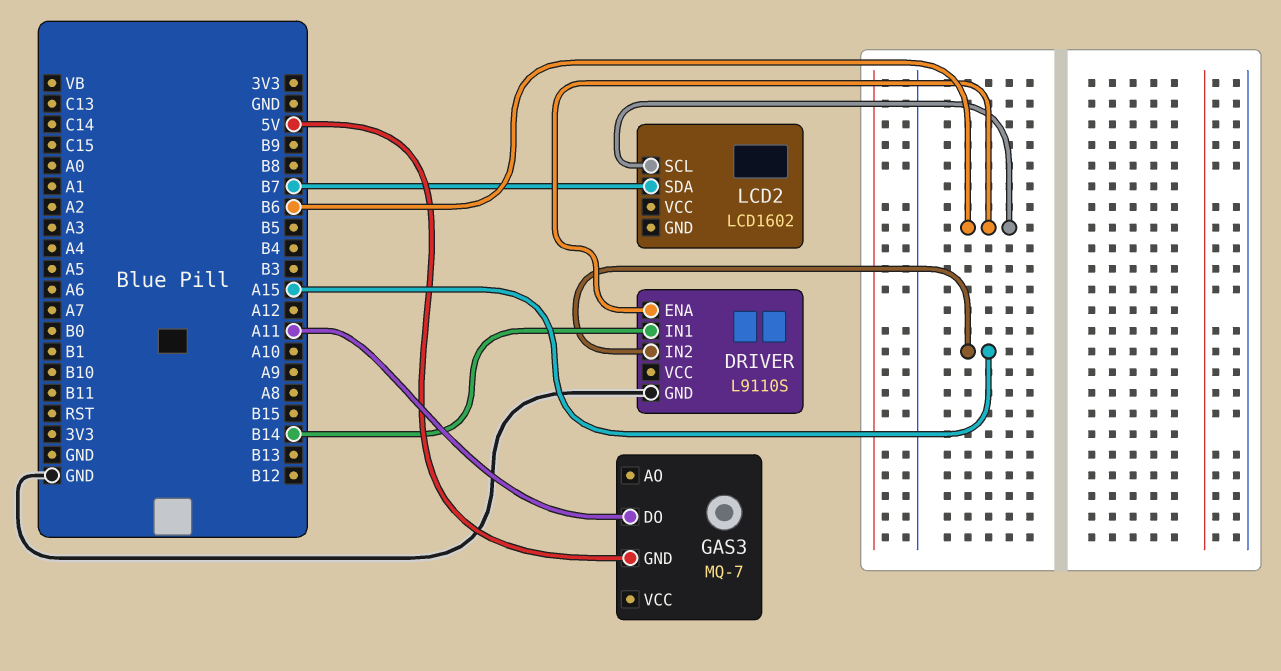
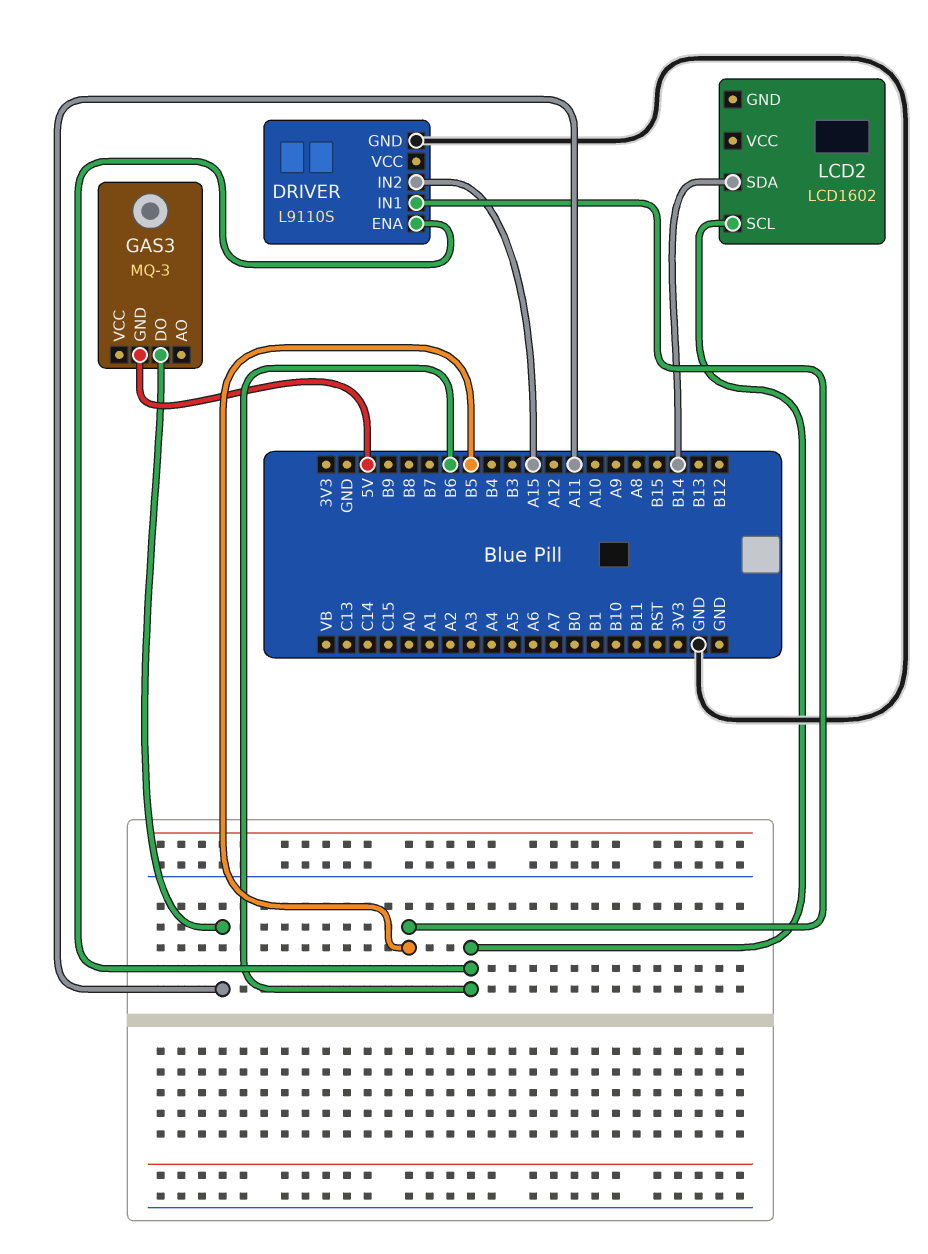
DRIVER pin IN1: B14 -> B5
GAS3: MQ-7 -> MQ-3
LCD2 pin SDA: B7 -> B14

